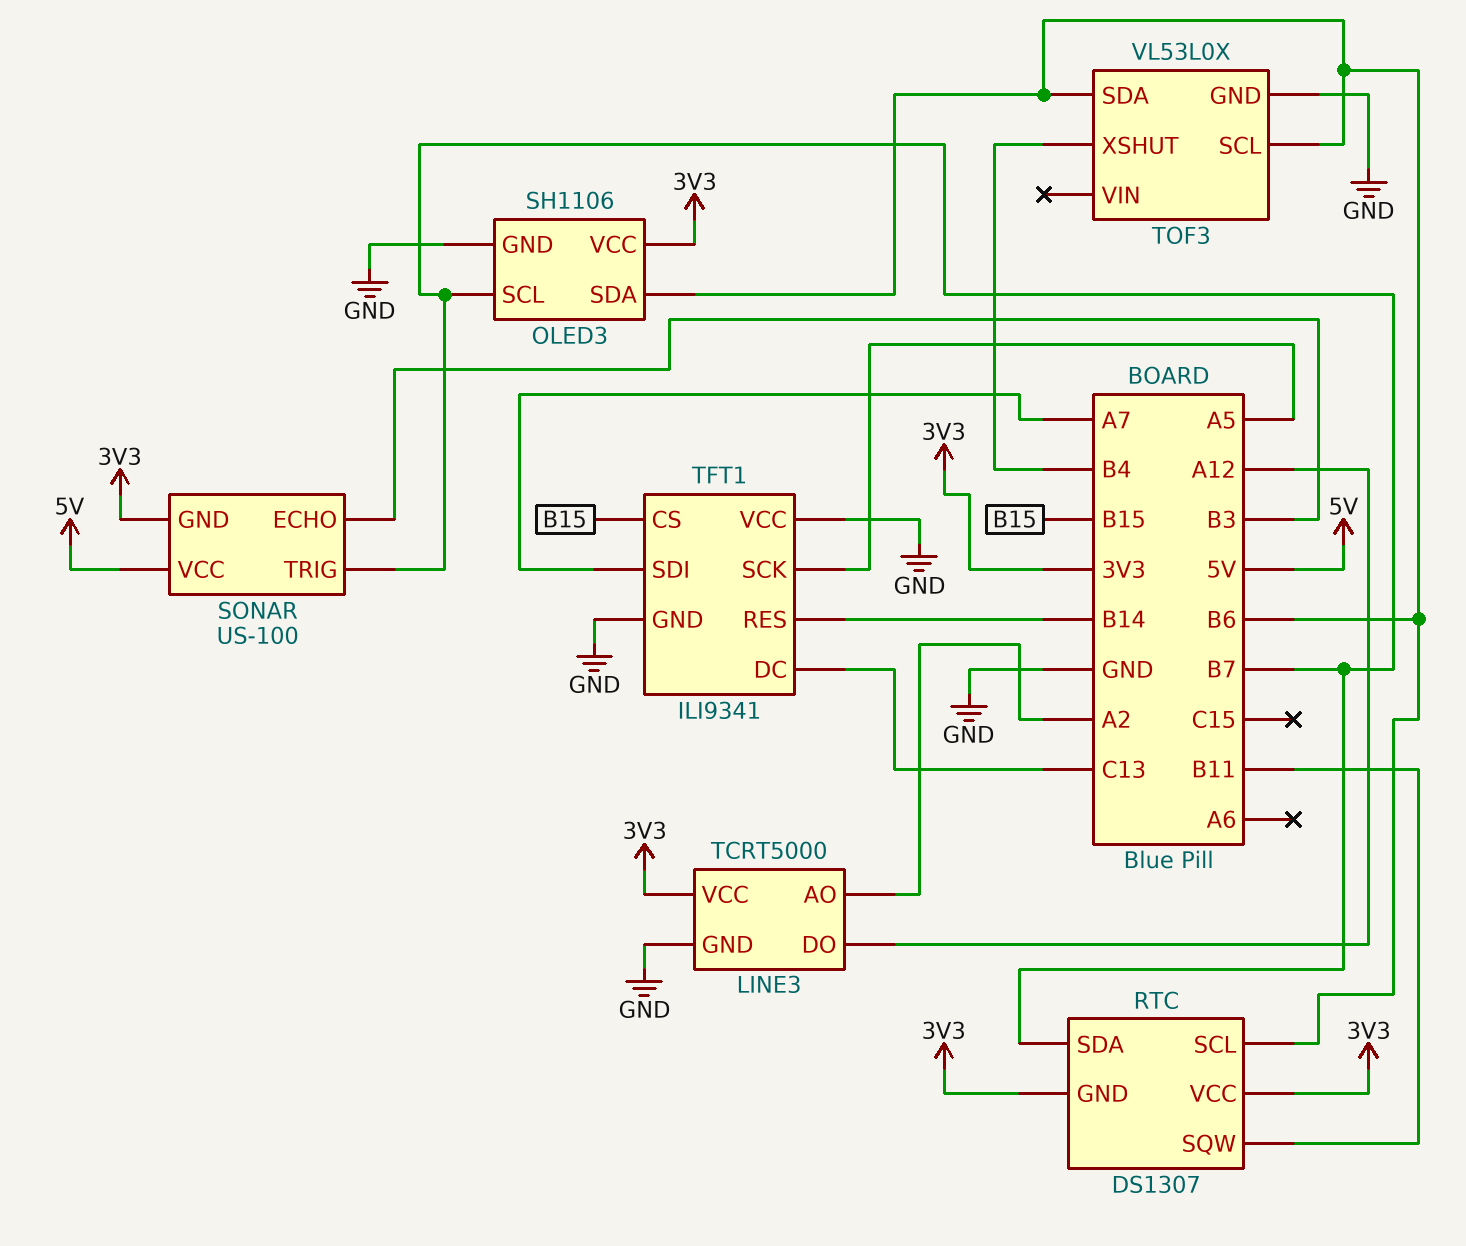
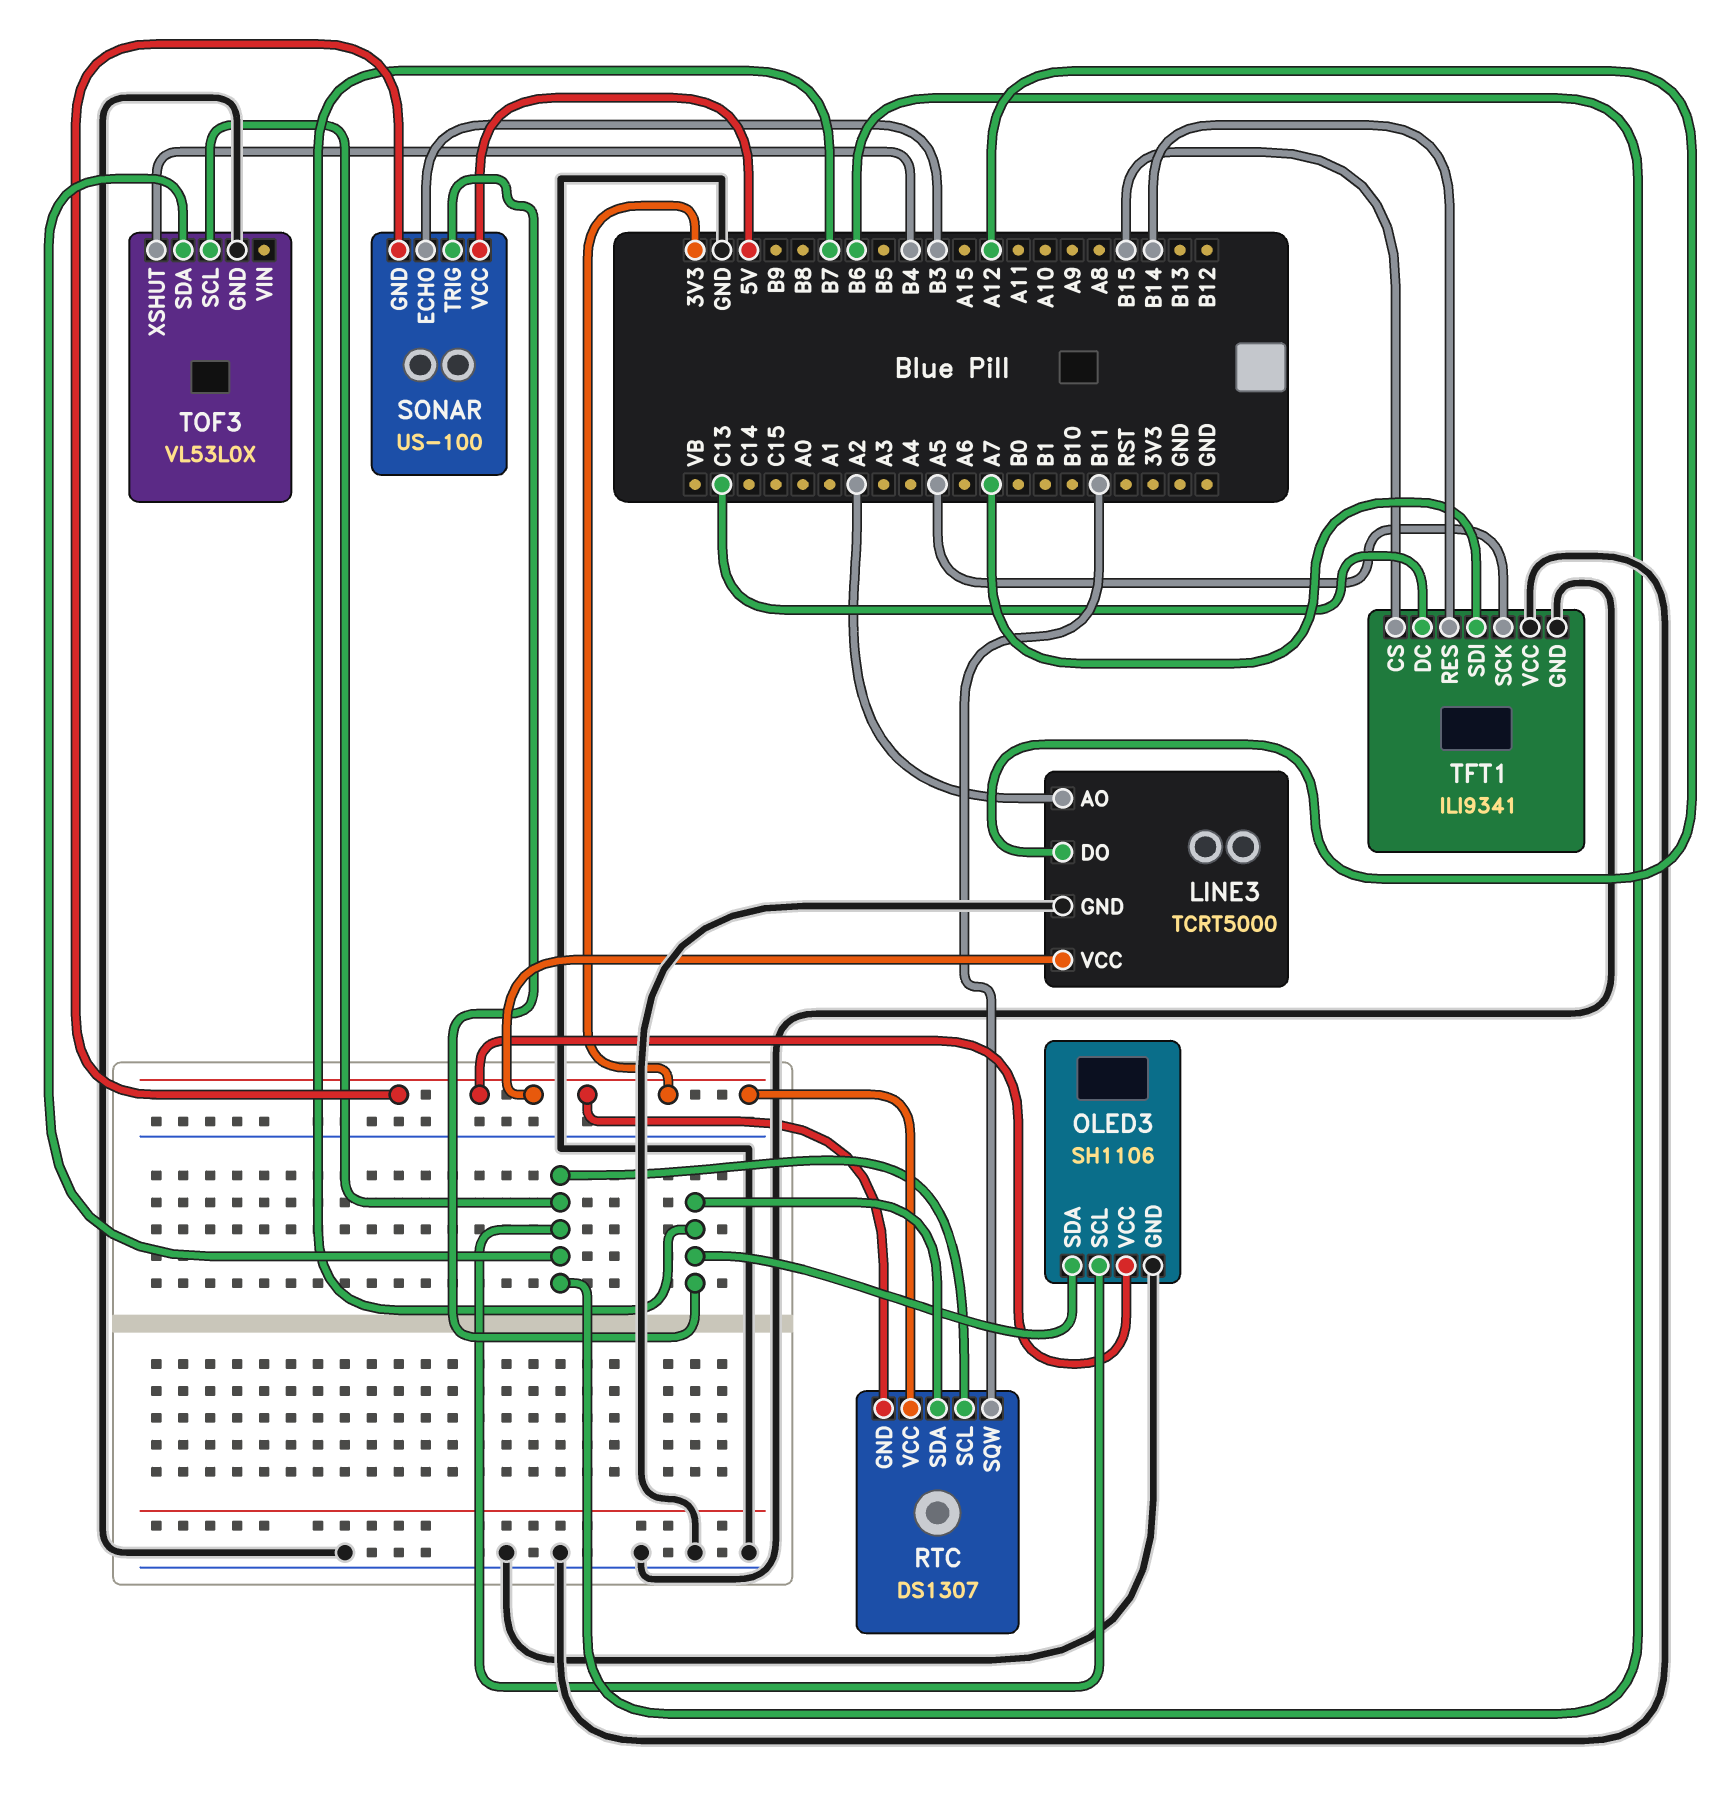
OLED3 pin SCL: B7 -> B6
OLED3 pin SDA: B6 -> B7

